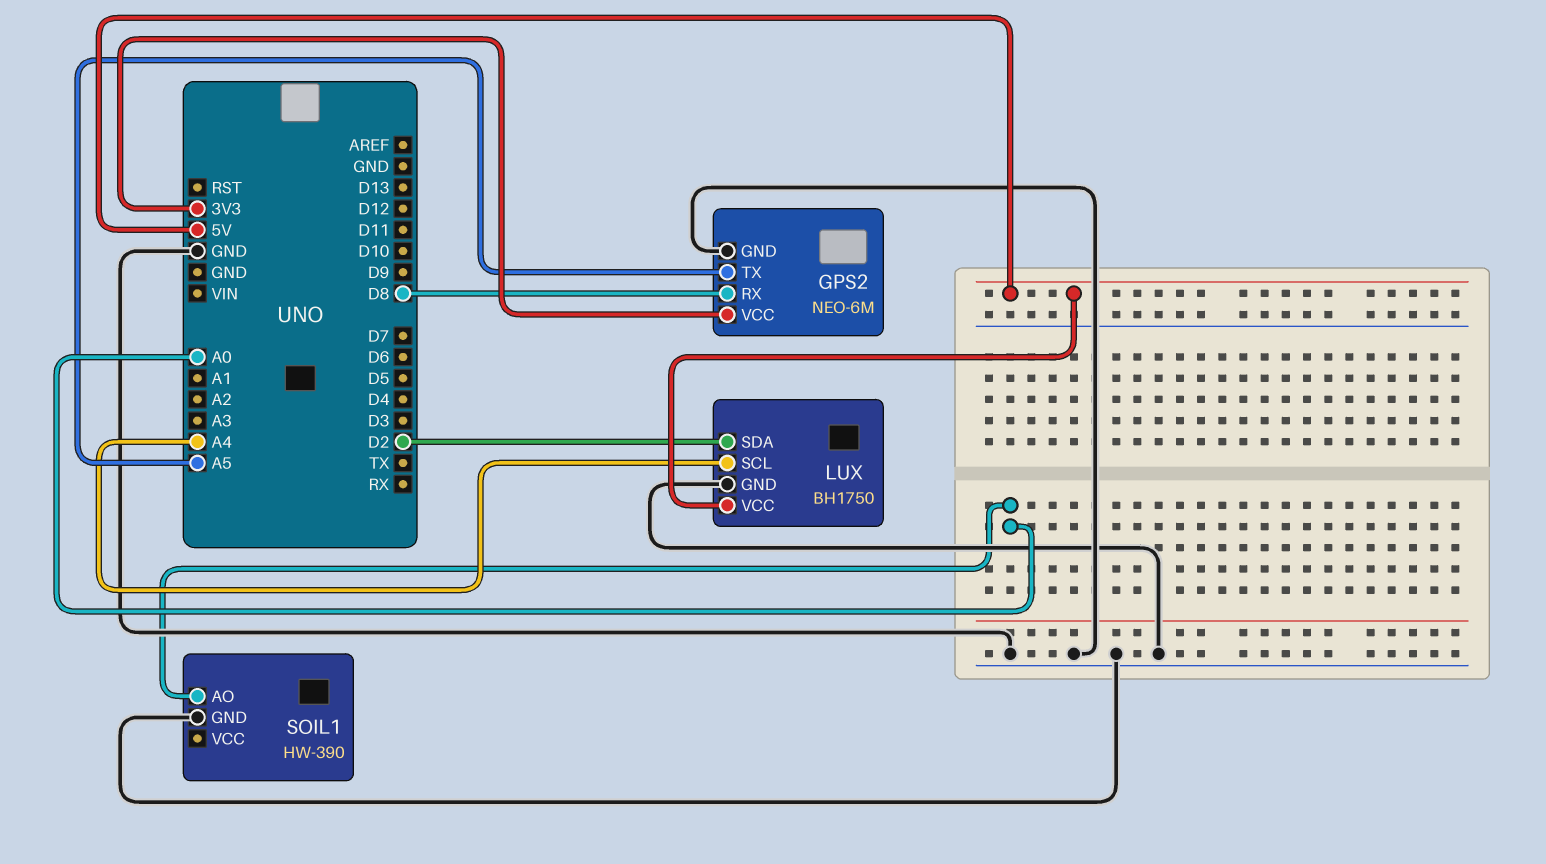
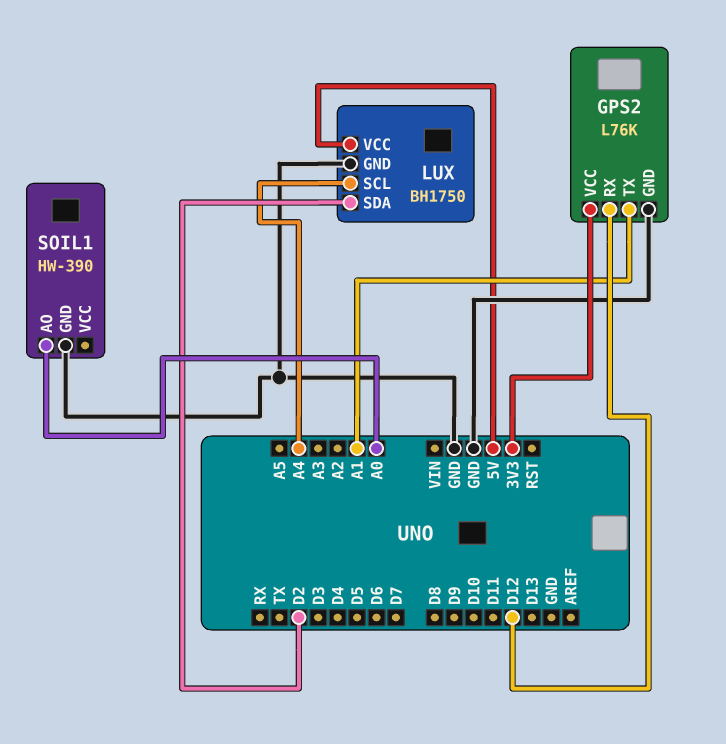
GPS2: NEO-6M -> L76K
GPS2 pin RX: D8 -> D12
GPS2 pin TX: A5 -> A1

